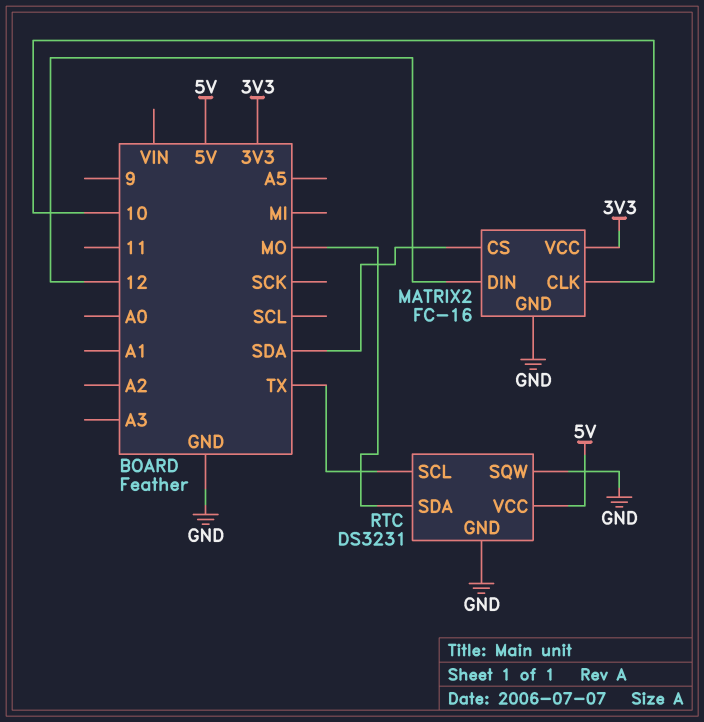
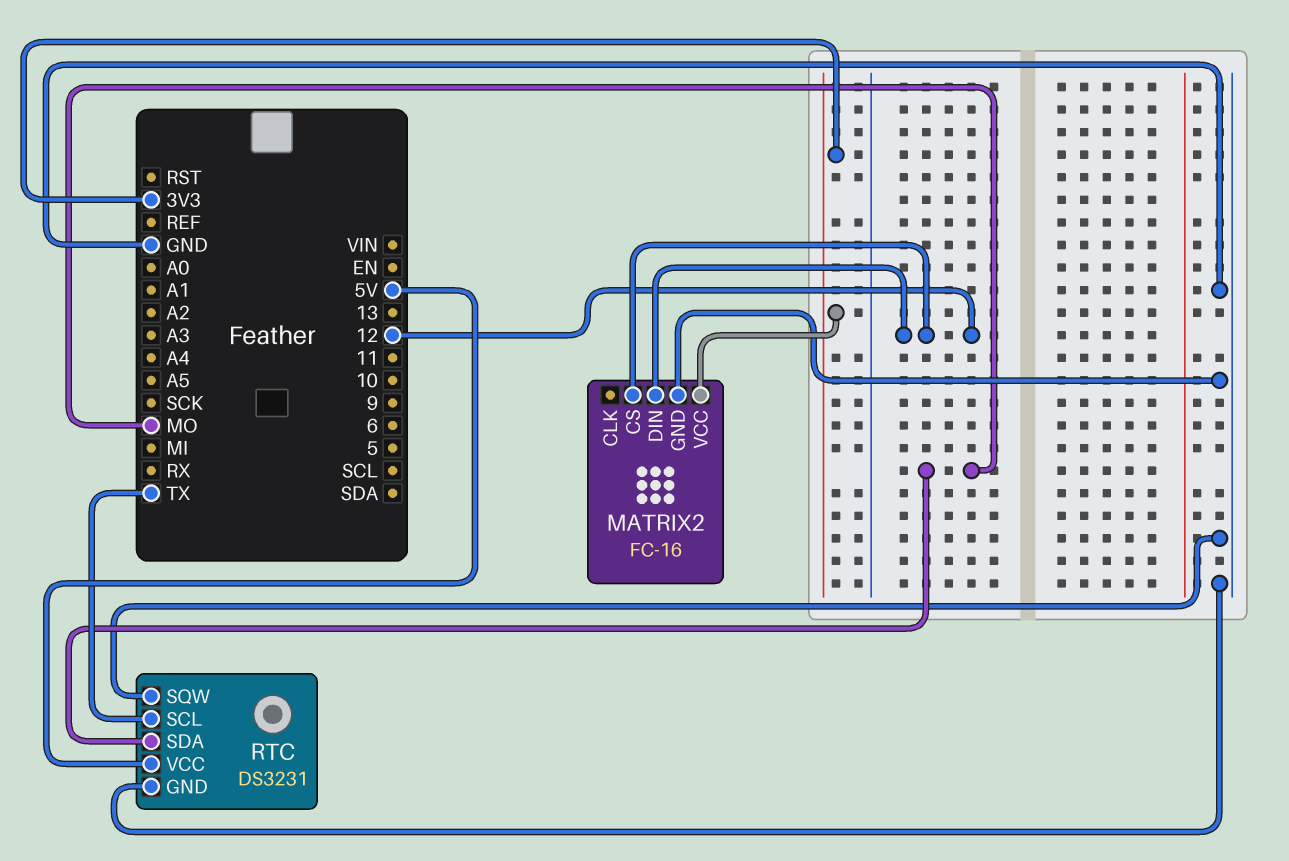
MATRIX2 pin CLK: 10 -> none
MATRIX2 pin CS: SDA -> 12

